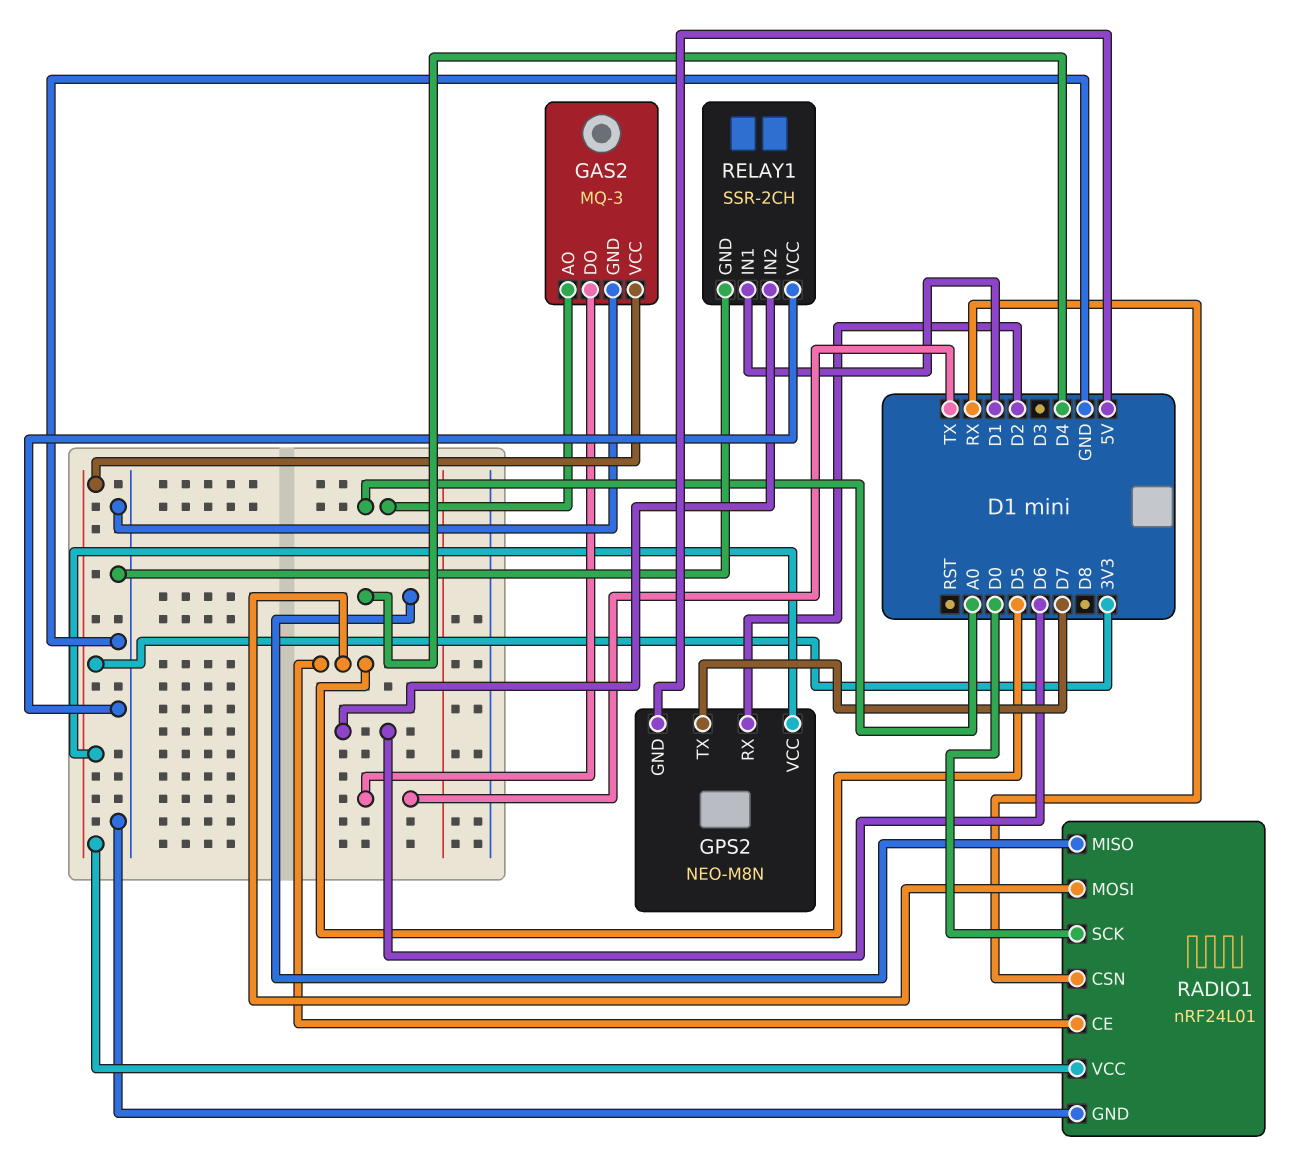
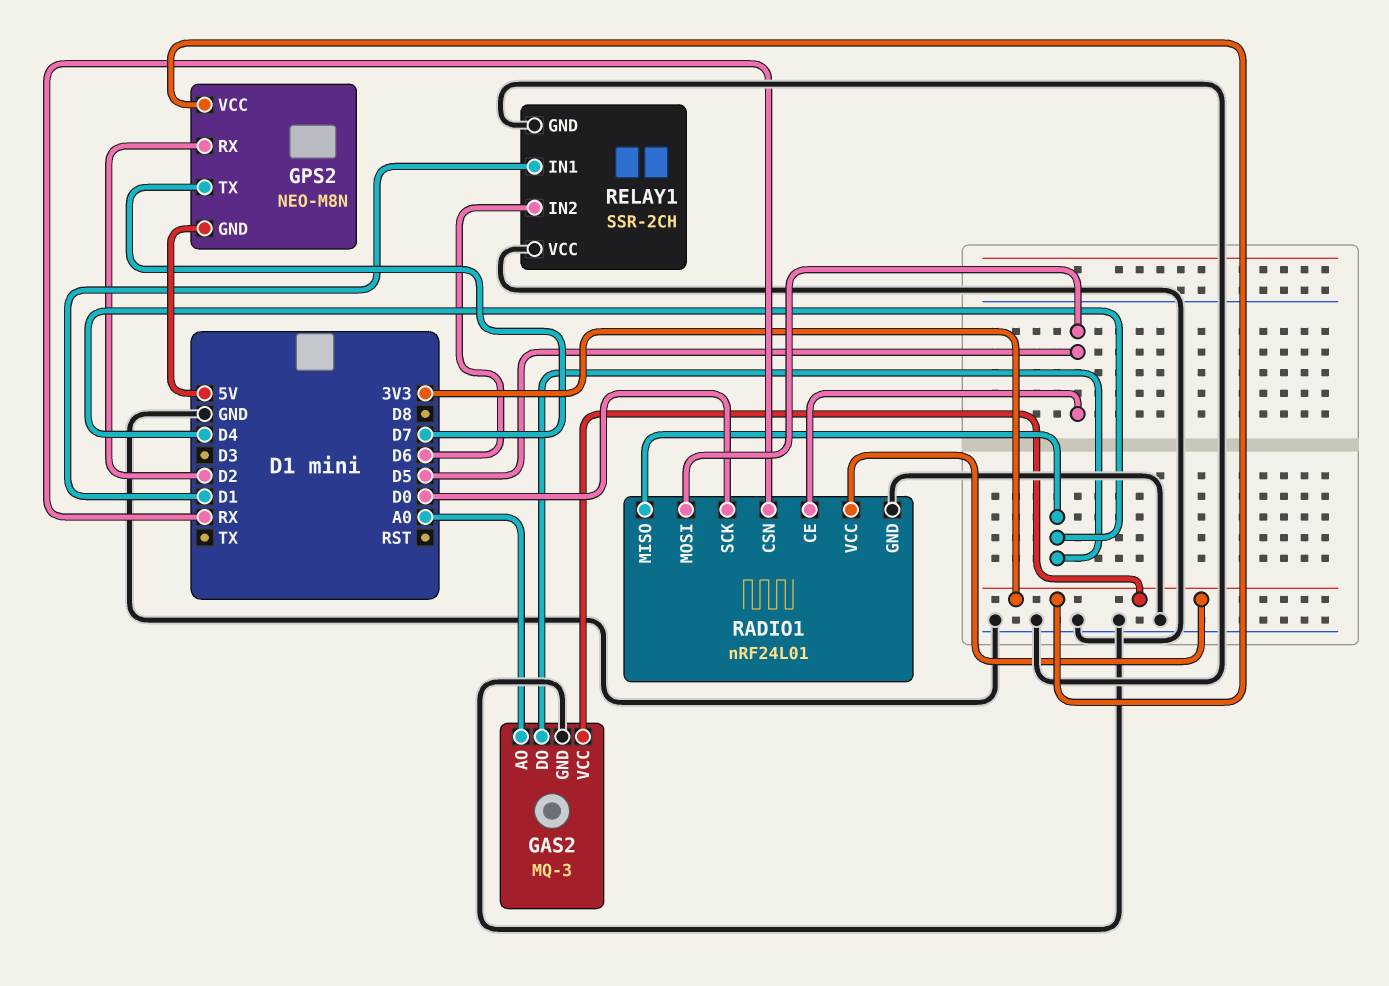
GAS2 pin DO: TX -> D4

